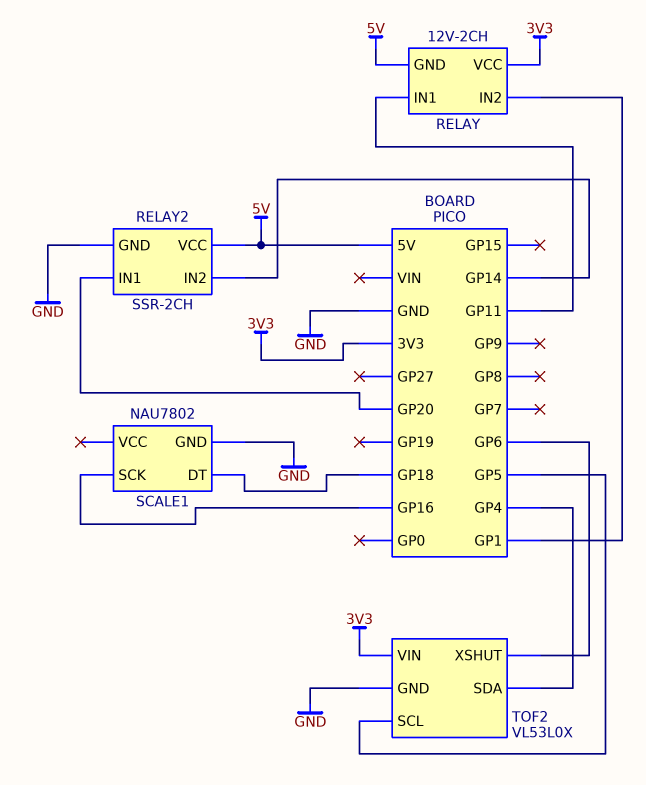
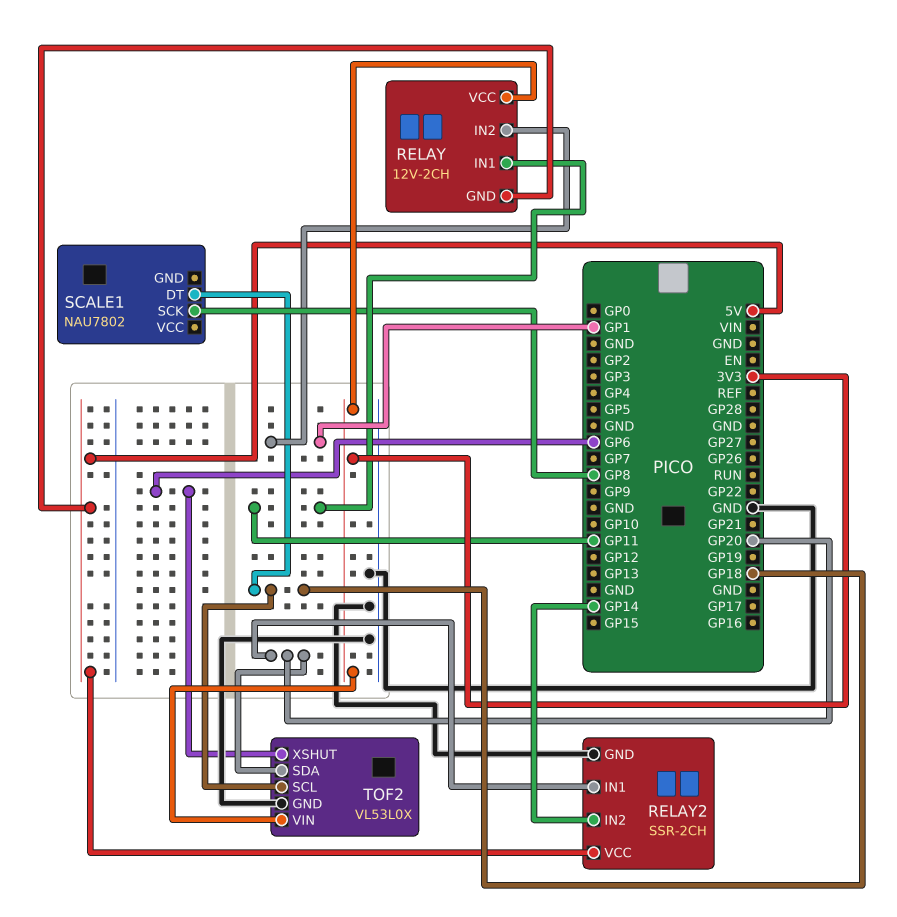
SCALE1 pin GND: GND -> none
SCALE1 pin SCK: GP16 -> GP8
TOF2 pin SCL: GP5 -> GP18
TOF2 pin SDA: GP4 -> GP20

